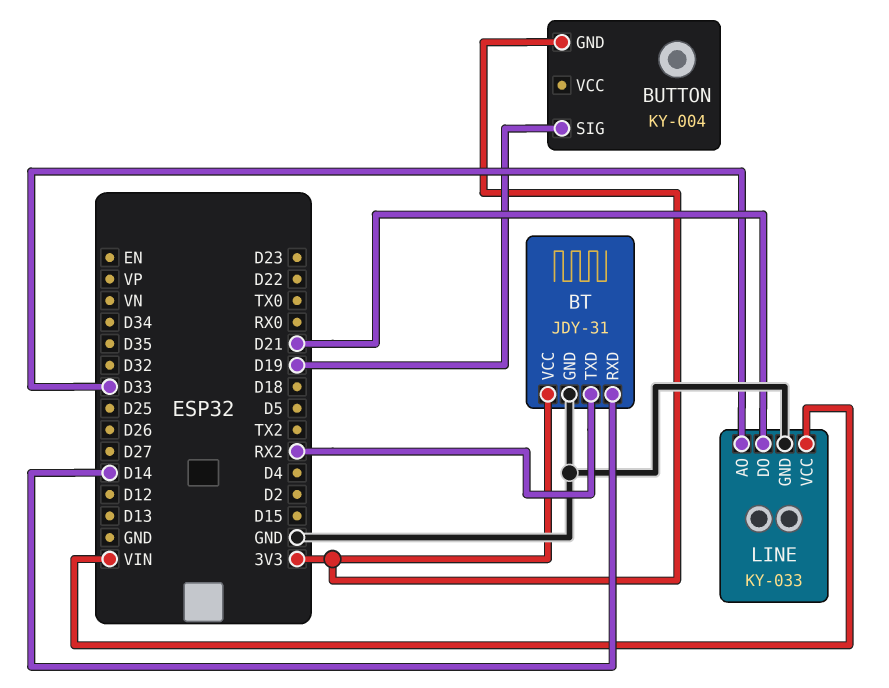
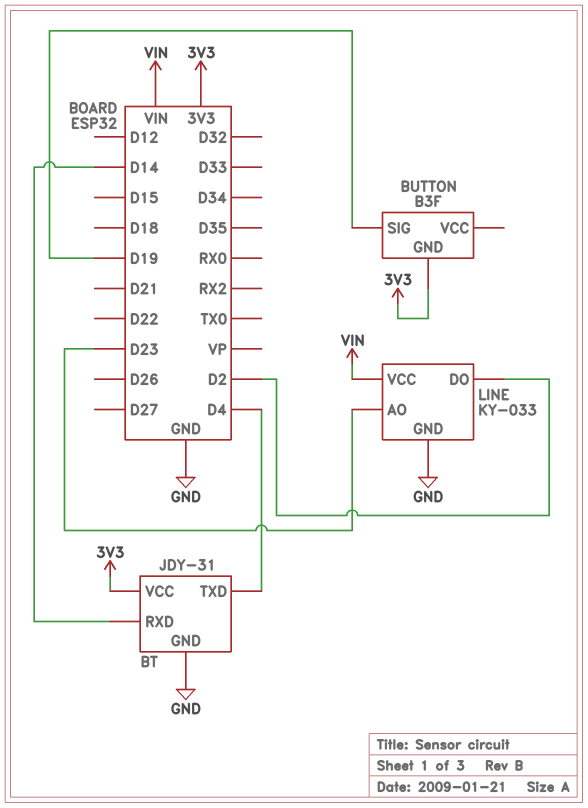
BT pin TXD: RX2 -> D4
BUTTON: KY-004 -> B3F
LINE pin AO: D33 -> D23
LINE pin DO: D21 -> D2

